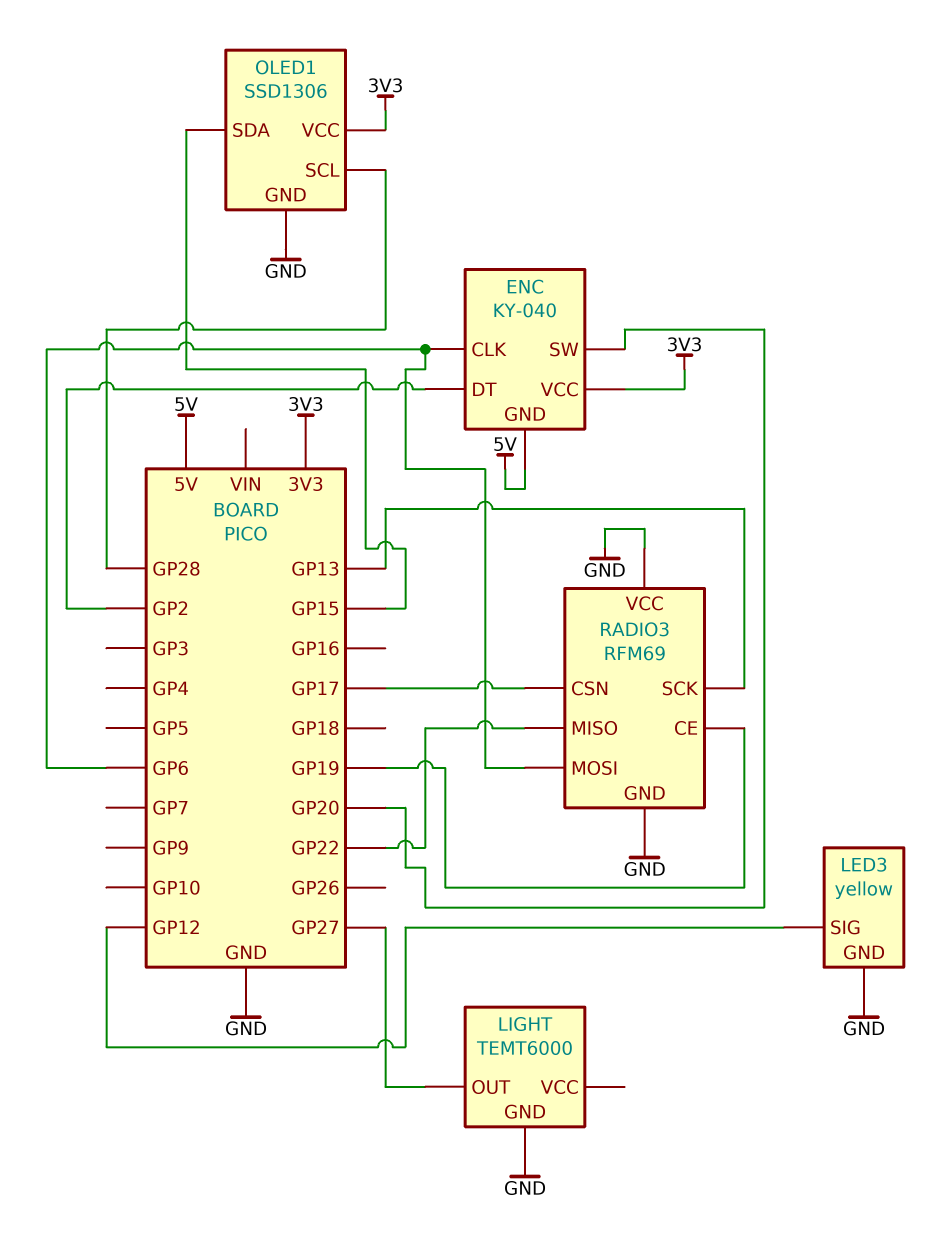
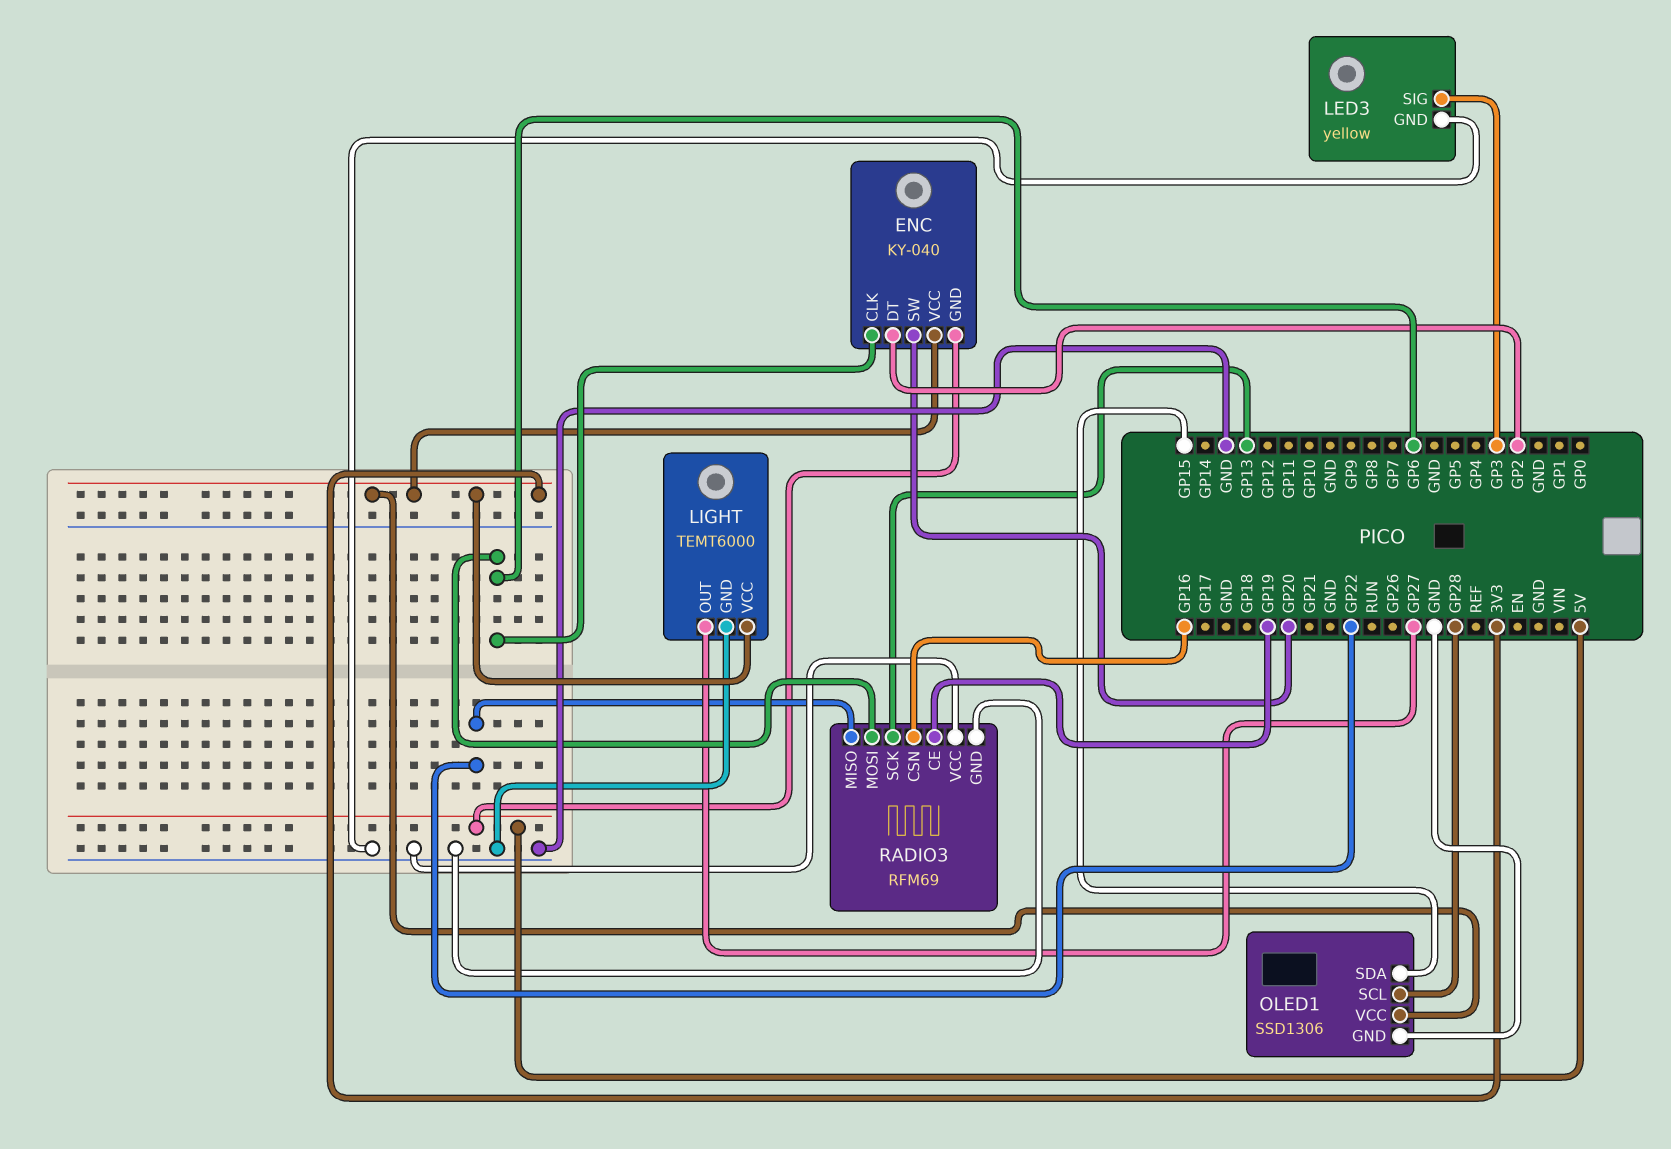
LED3 pin SIG: GP12 -> GP3
LIGHT pin VCC: none -> 3V3
RADIO3 pin CSN: GP17 -> GP16

